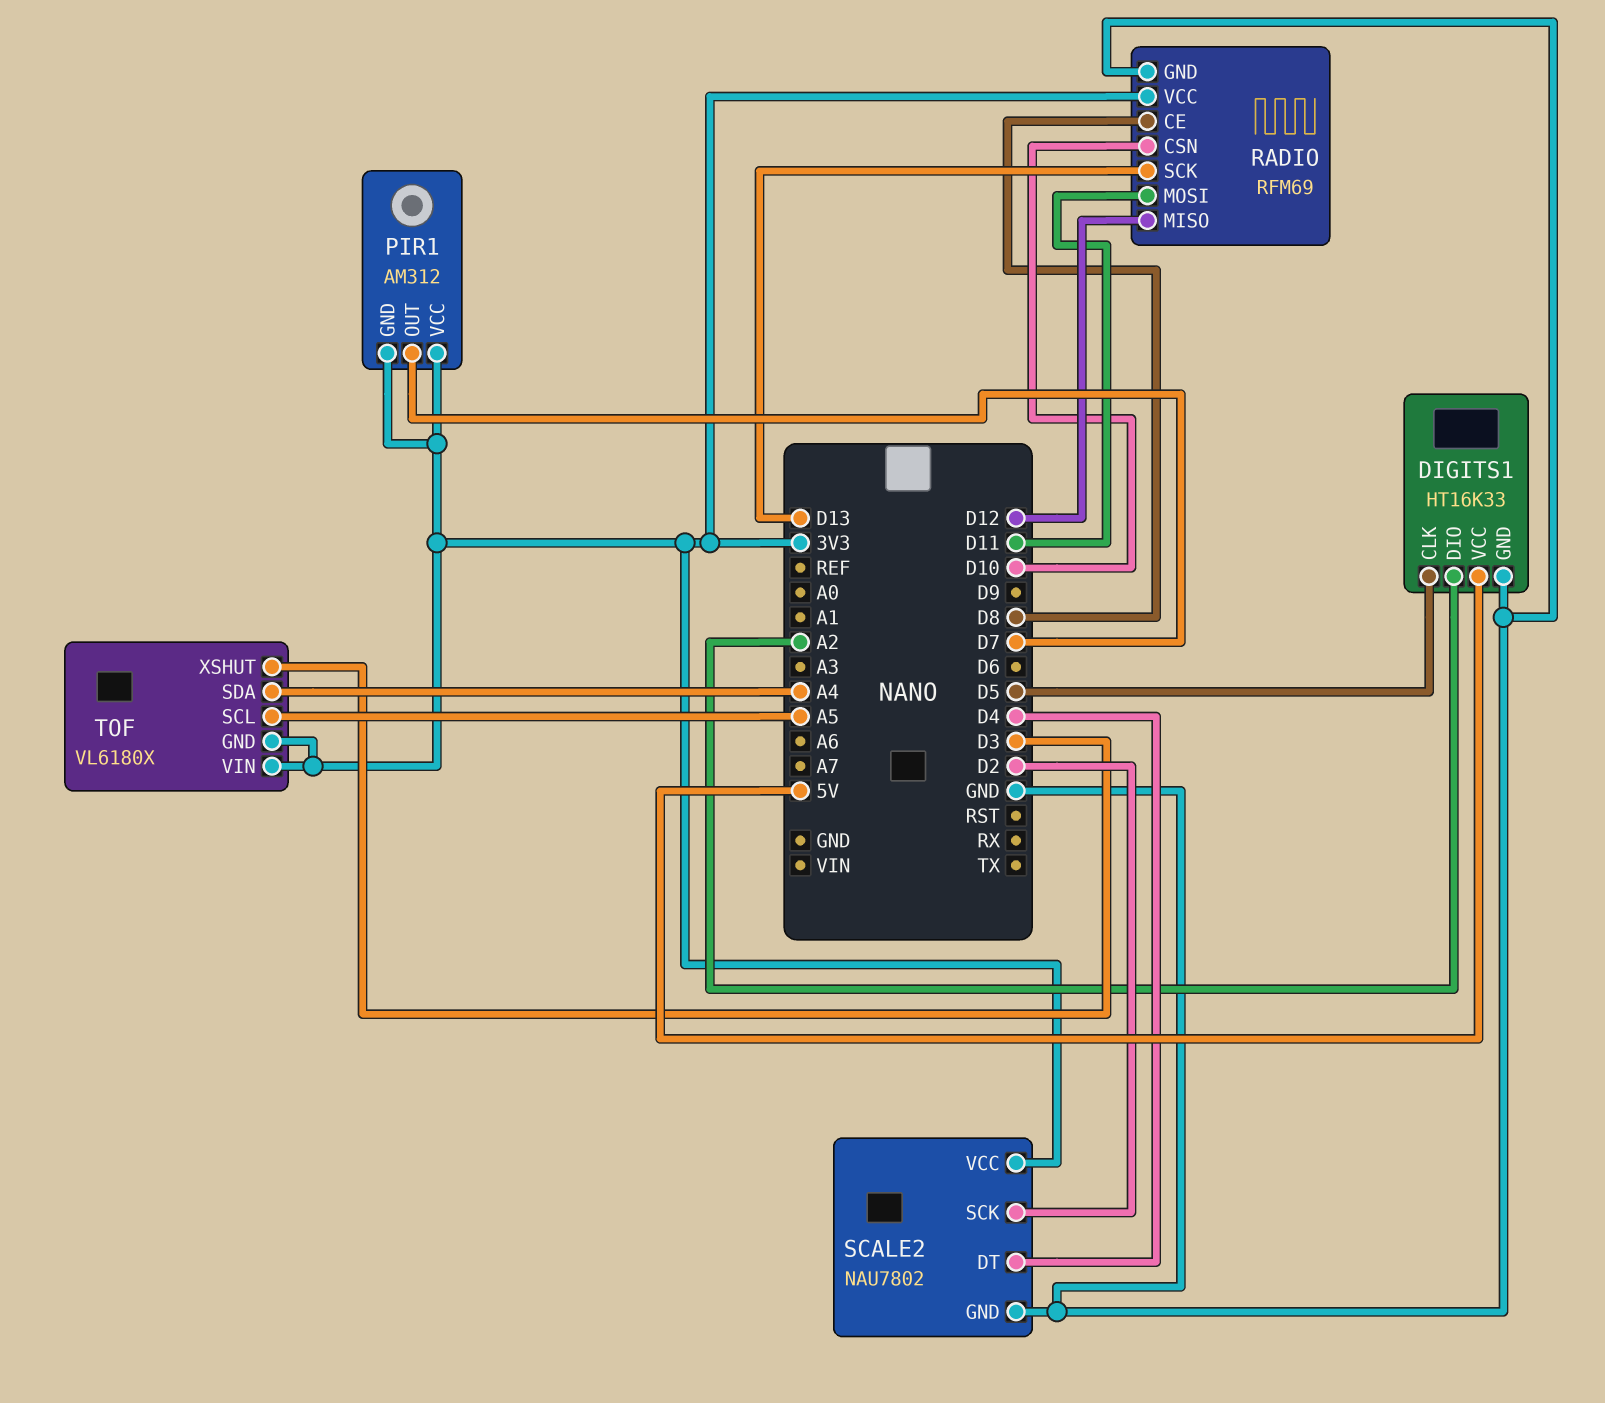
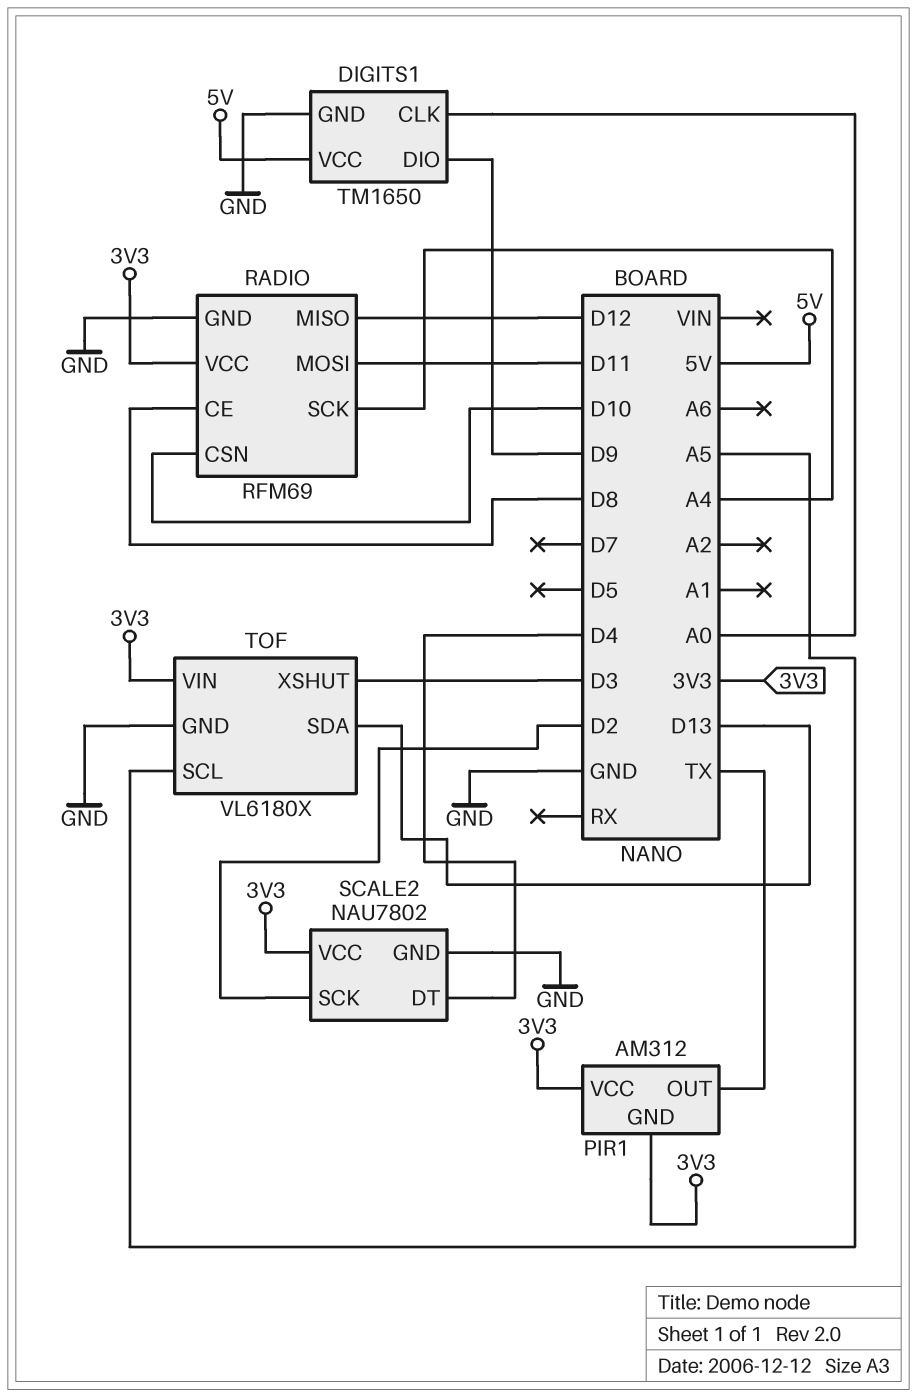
DIGITS1: HT16K33 -> TM1650
DIGITS1 pin CLK: D5 -> A0
DIGITS1 pin DIO: A2 -> D9
PIR1 pin OUT: D7 -> TX
RADIO pin SCK: D13 -> A4
TOF pin GND: 3V3 -> GND
TOF pin SDA: A4 -> D13

